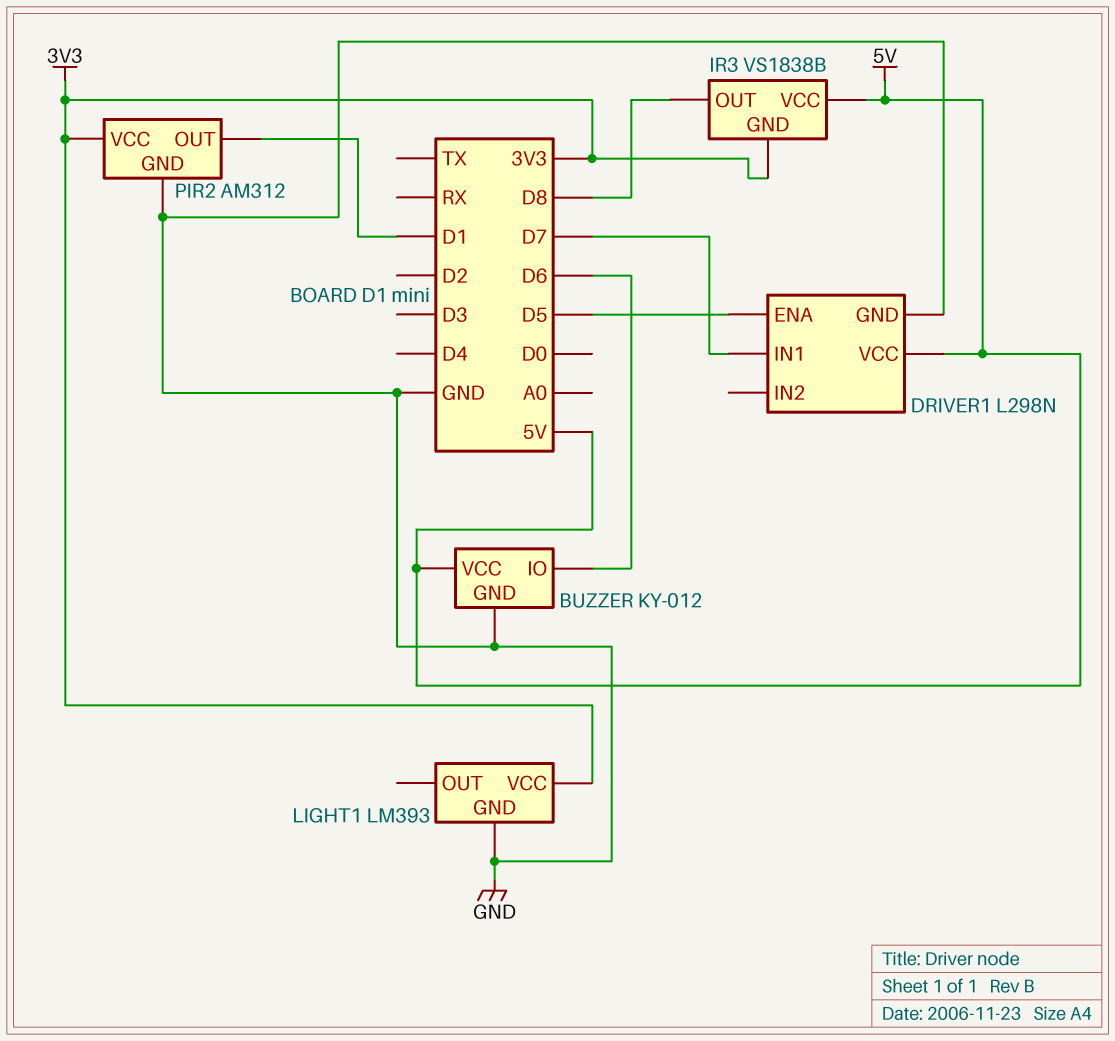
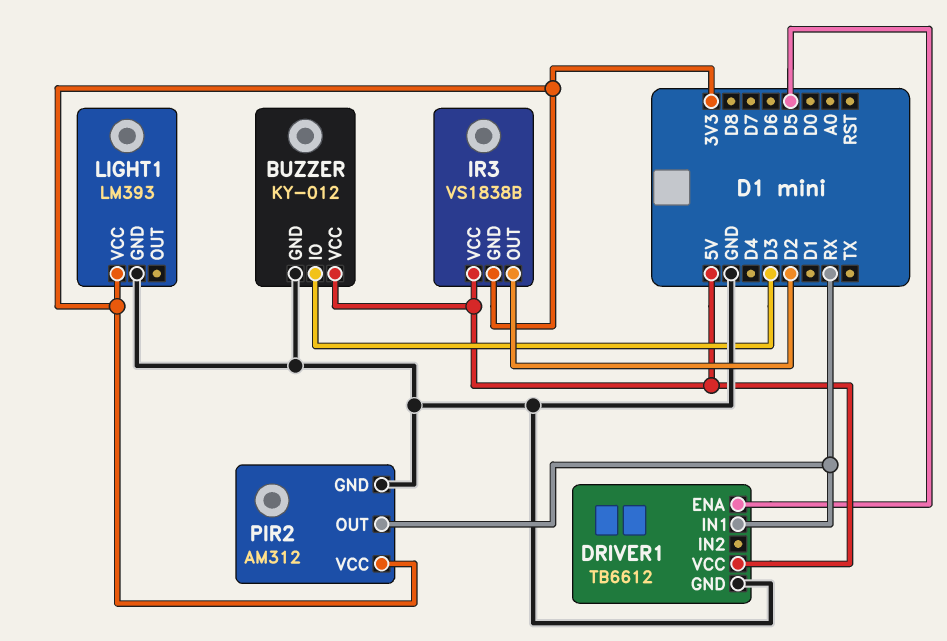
BUZZER pin IO: D6 -> D3
DRIVER1: L298N -> TB6612
DRIVER1 pin IN1: D7 -> RX
IR3 pin OUT: D8 -> D2
PIR2 pin OUT: D1 -> RX

